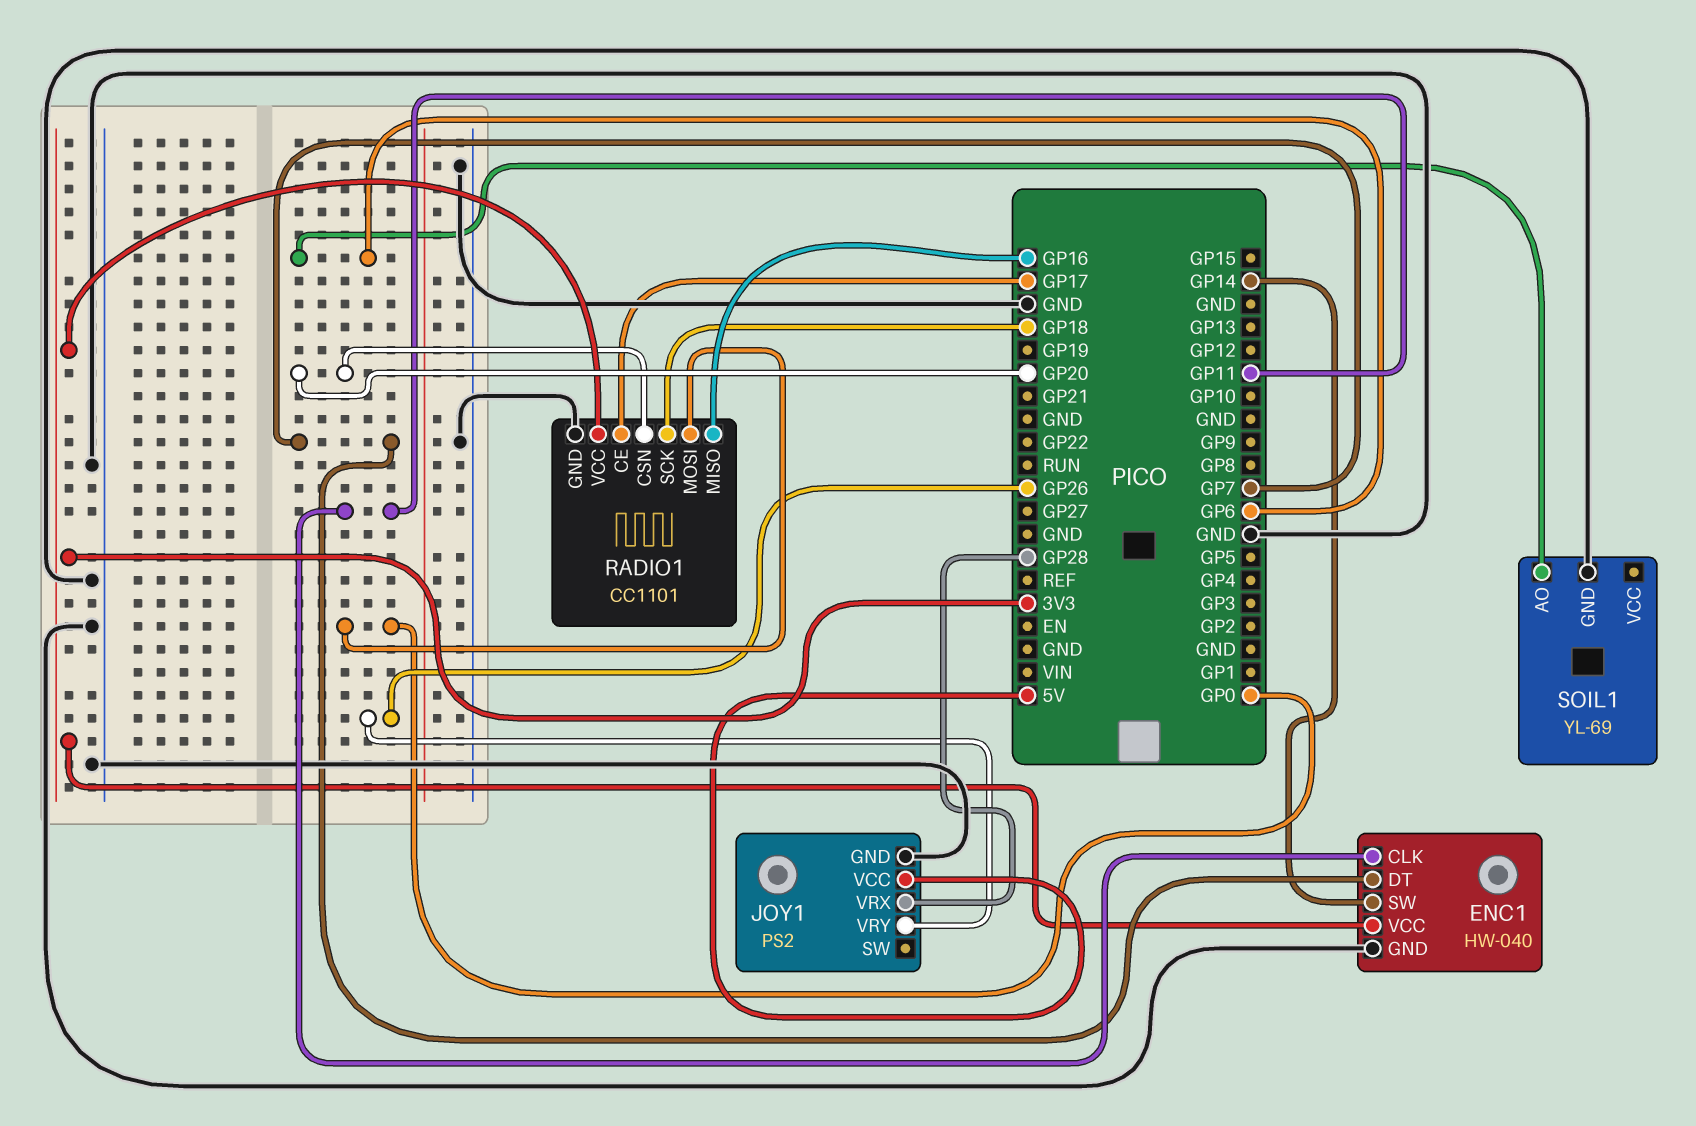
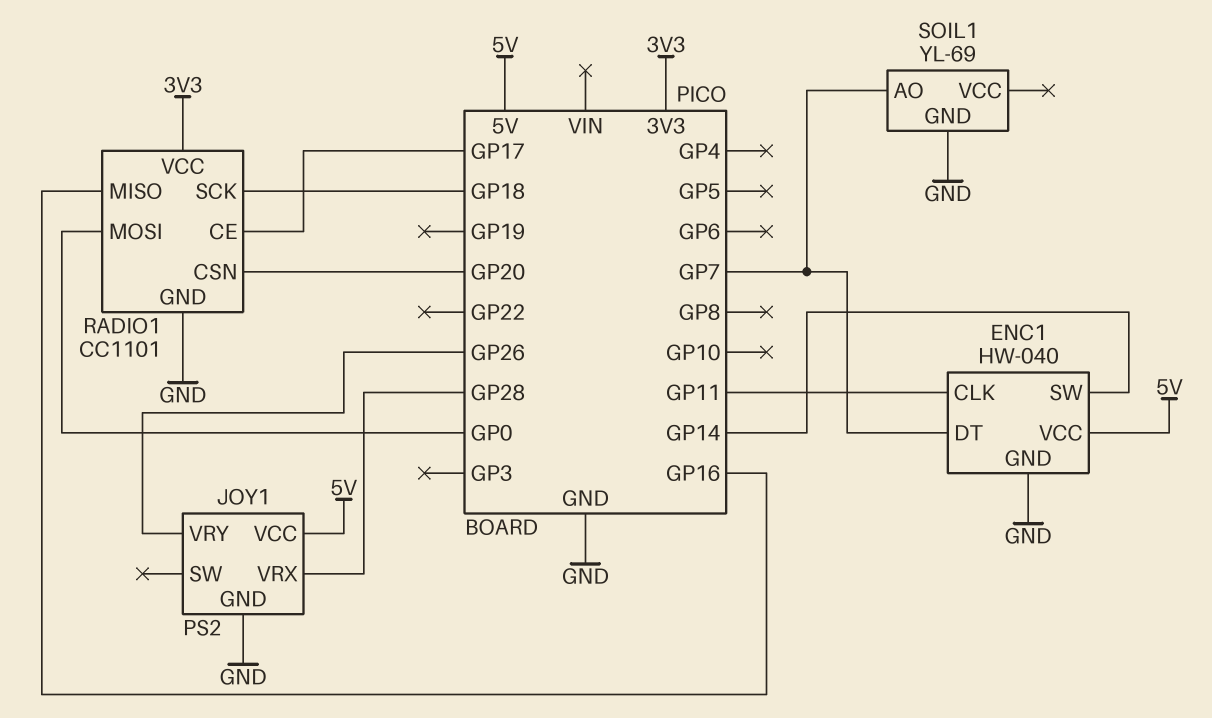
ENC1 pin VCC: 3V3 -> 5V
SOIL1 pin AO: GP6 -> GP7

